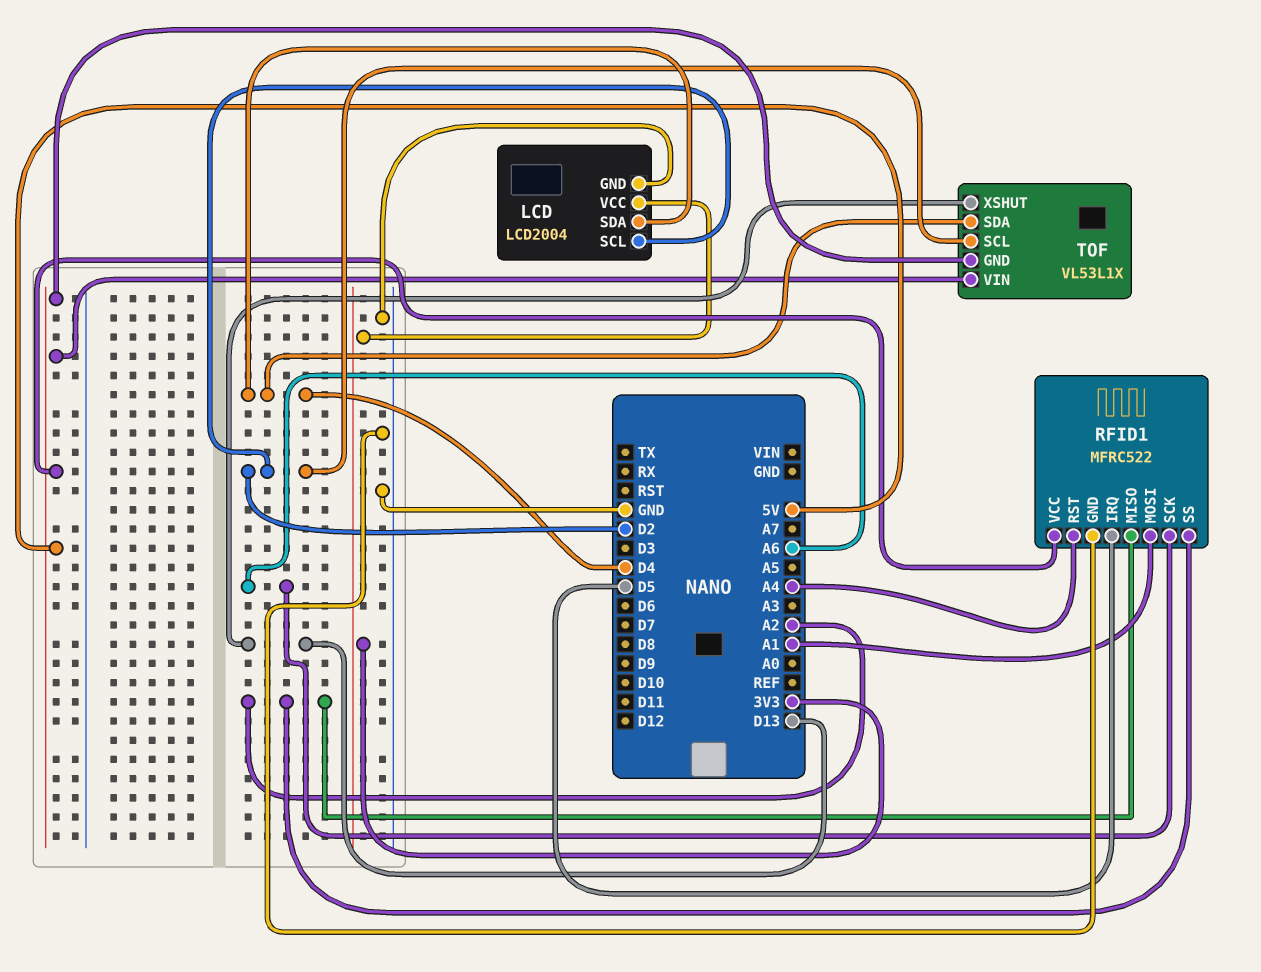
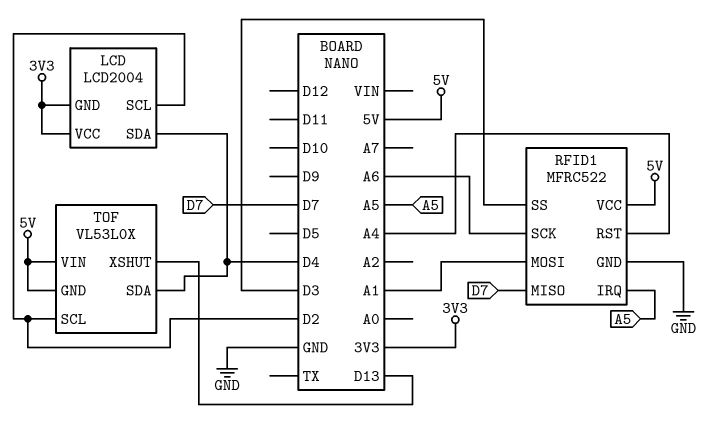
LCD pin GND: GND -> 3V3
RFID1 pin IRQ: D5 -> A5
RFID1 pin MISO: A2 -> D7
RFID1 pin SS: A2 -> D3
TOF: VL53L1X -> VL53L0X

